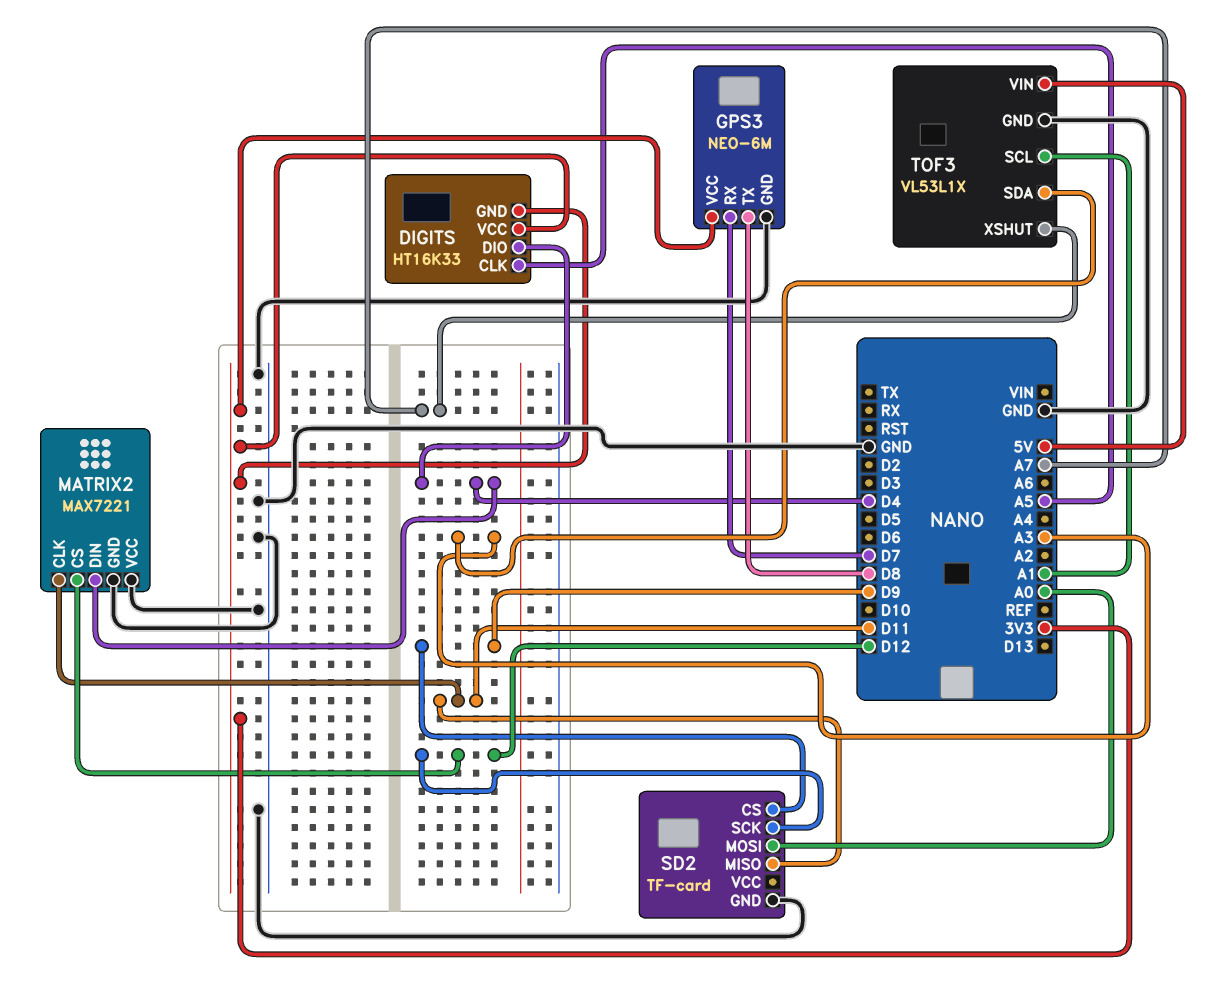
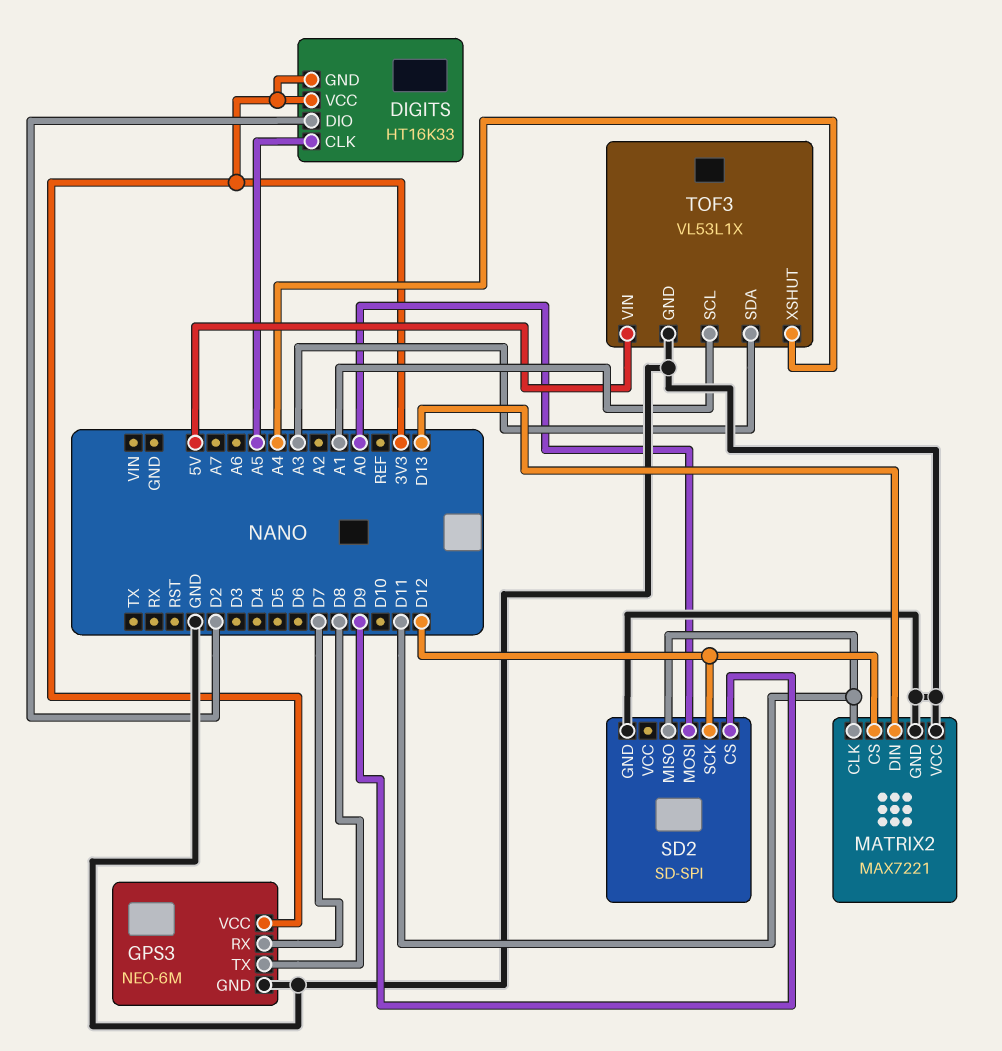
DIGITS pin DIO: D4 -> D2
MATRIX2 pin DIN: D4 -> D13
SD2: TF-card -> SD-SPI
TOF3 pin XSHUT: A7 -> A4

